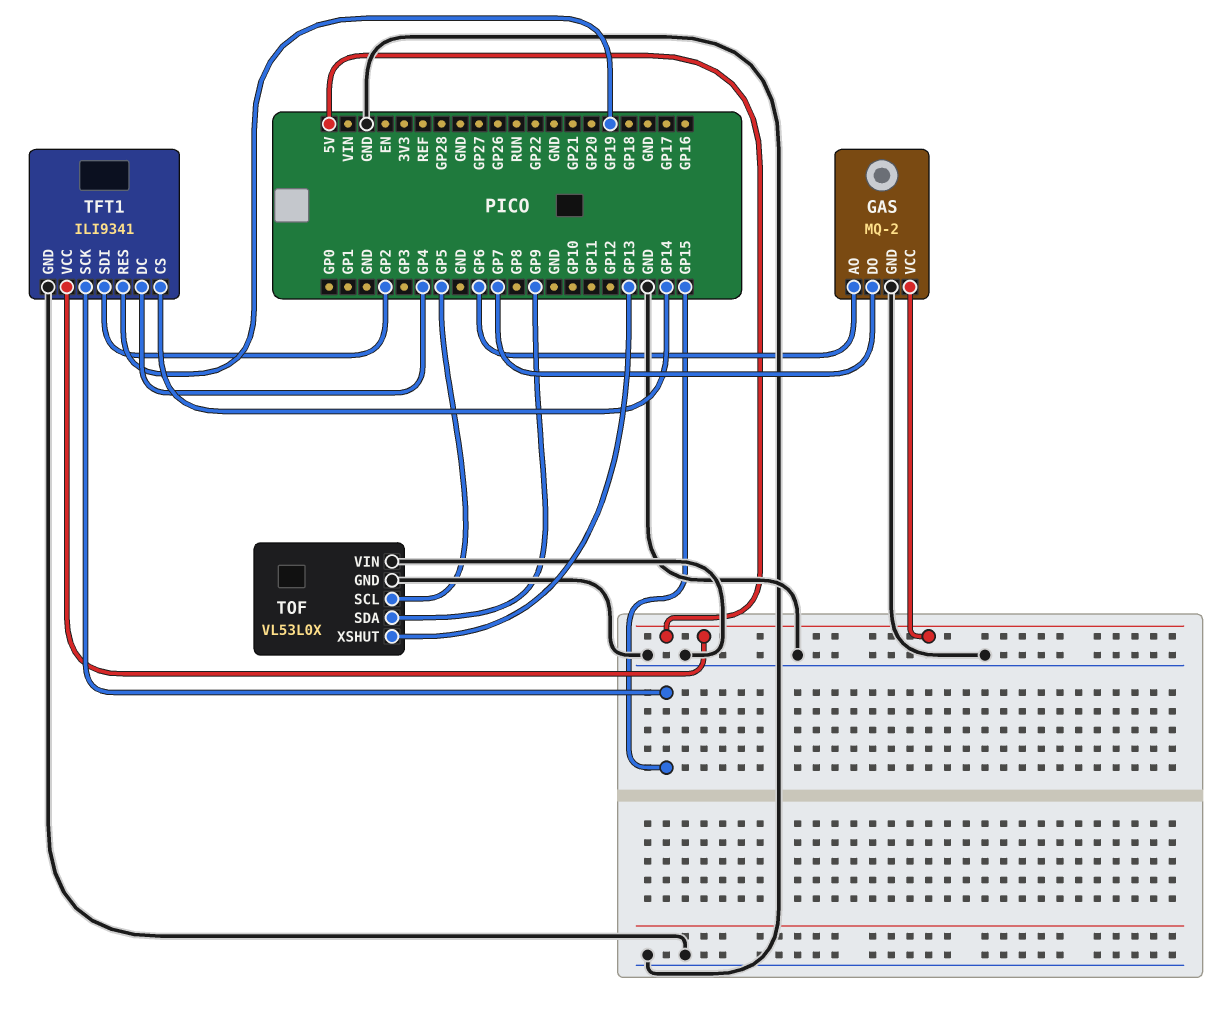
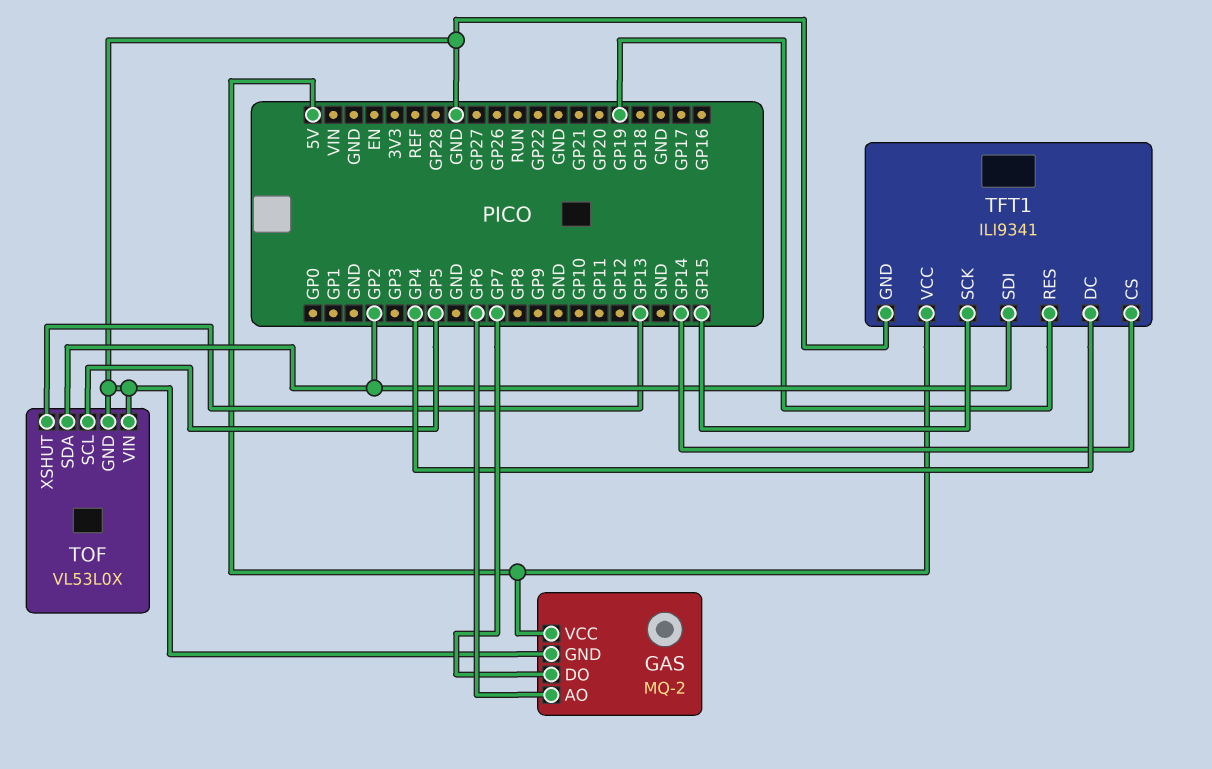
TOF pin SDA: GP9 -> GP2

